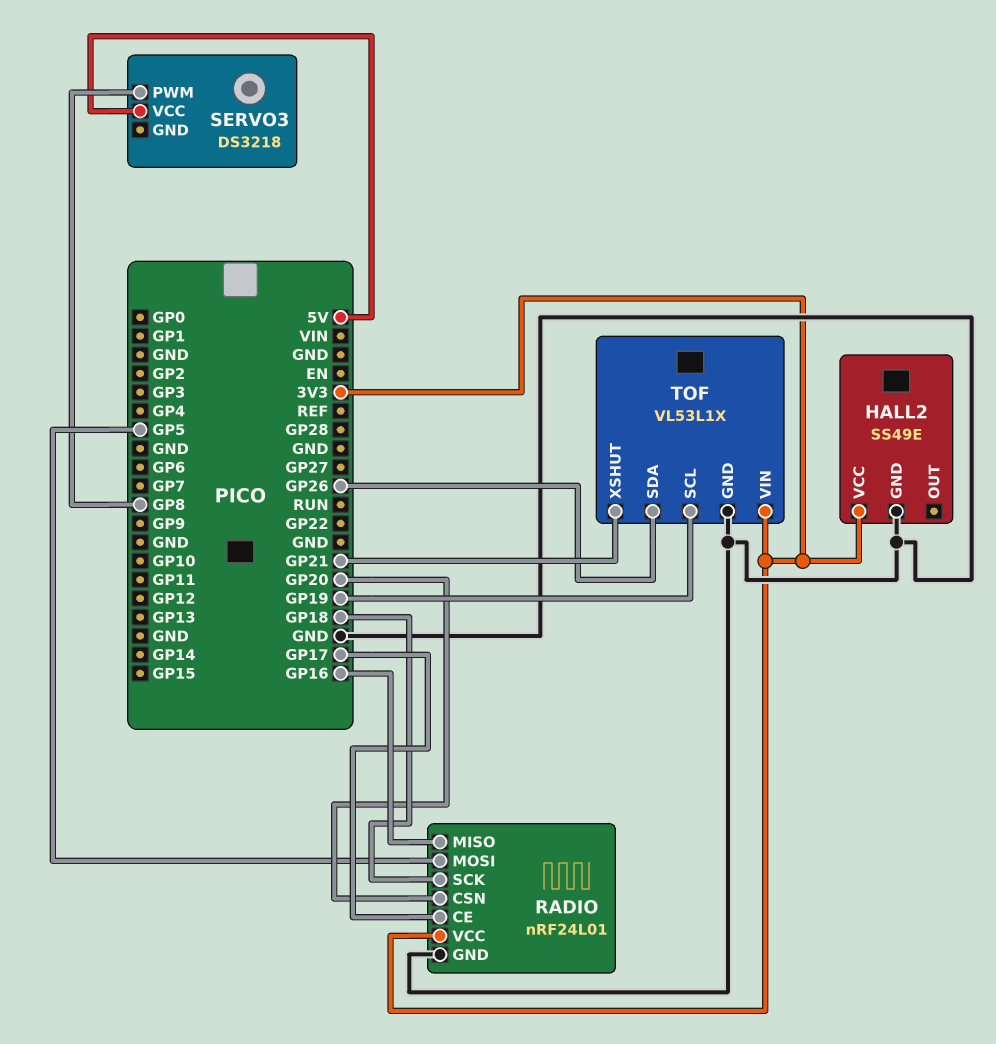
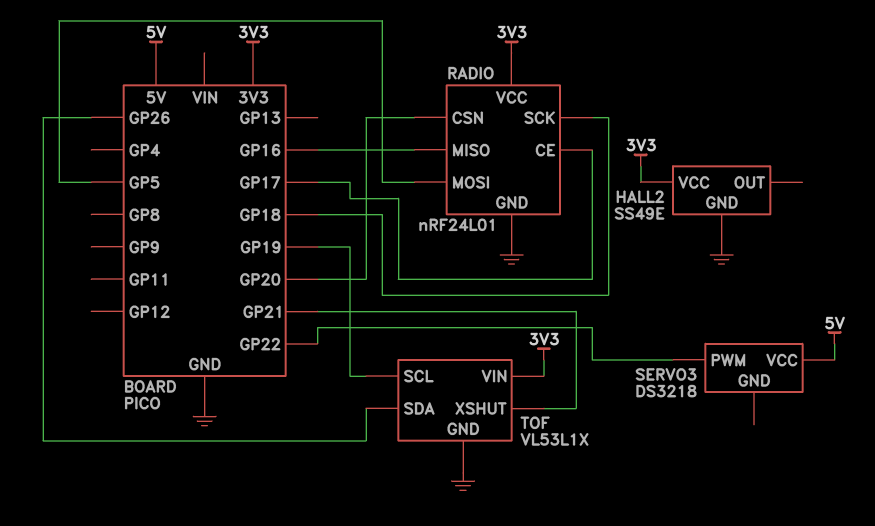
SERVO3 pin PWM: GP8 -> GP22

